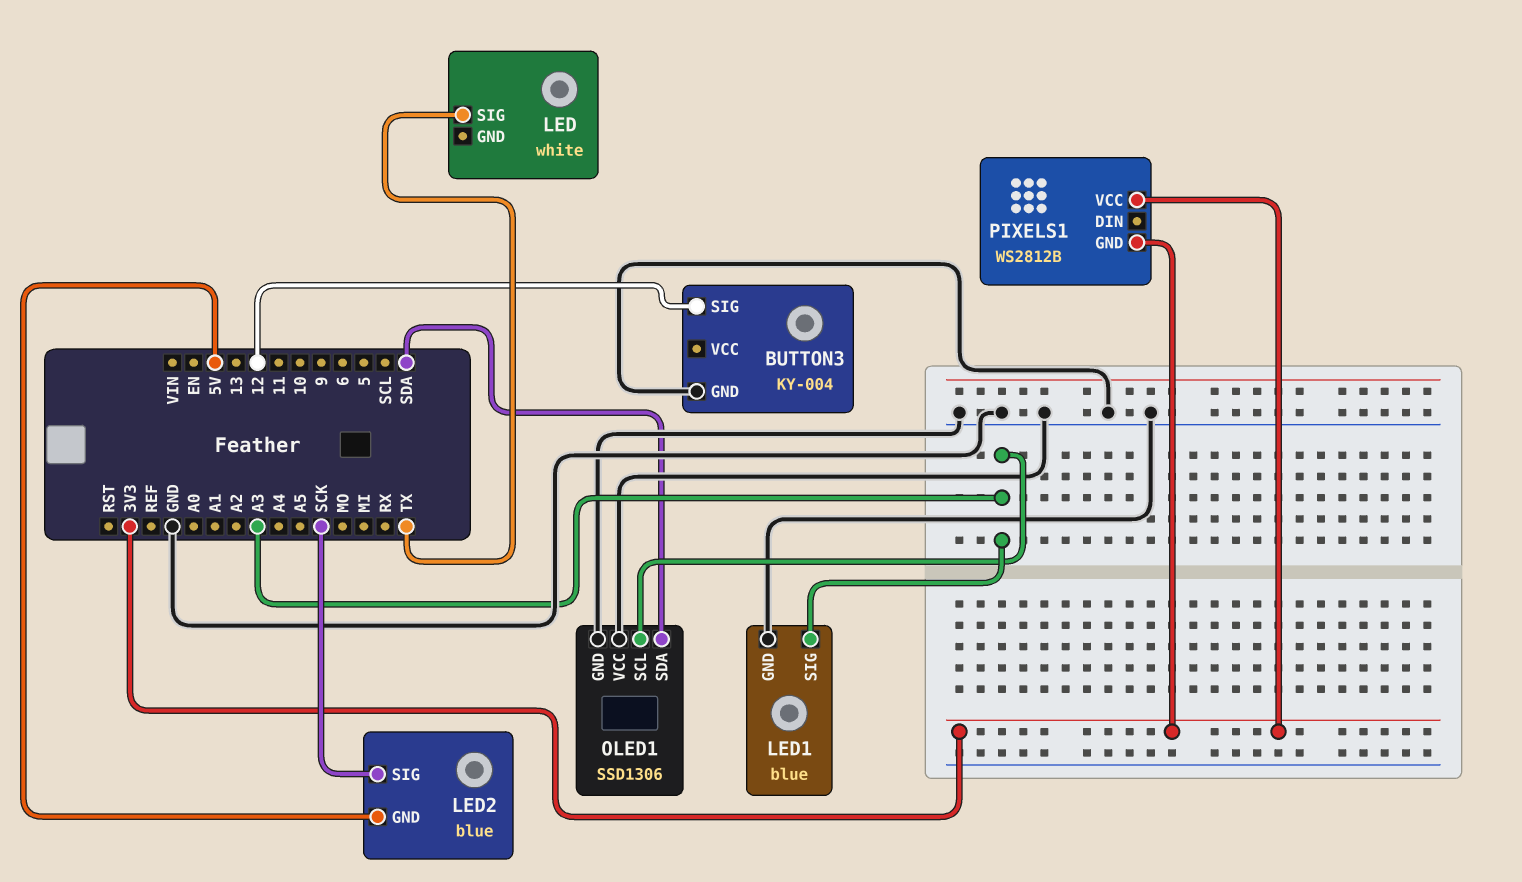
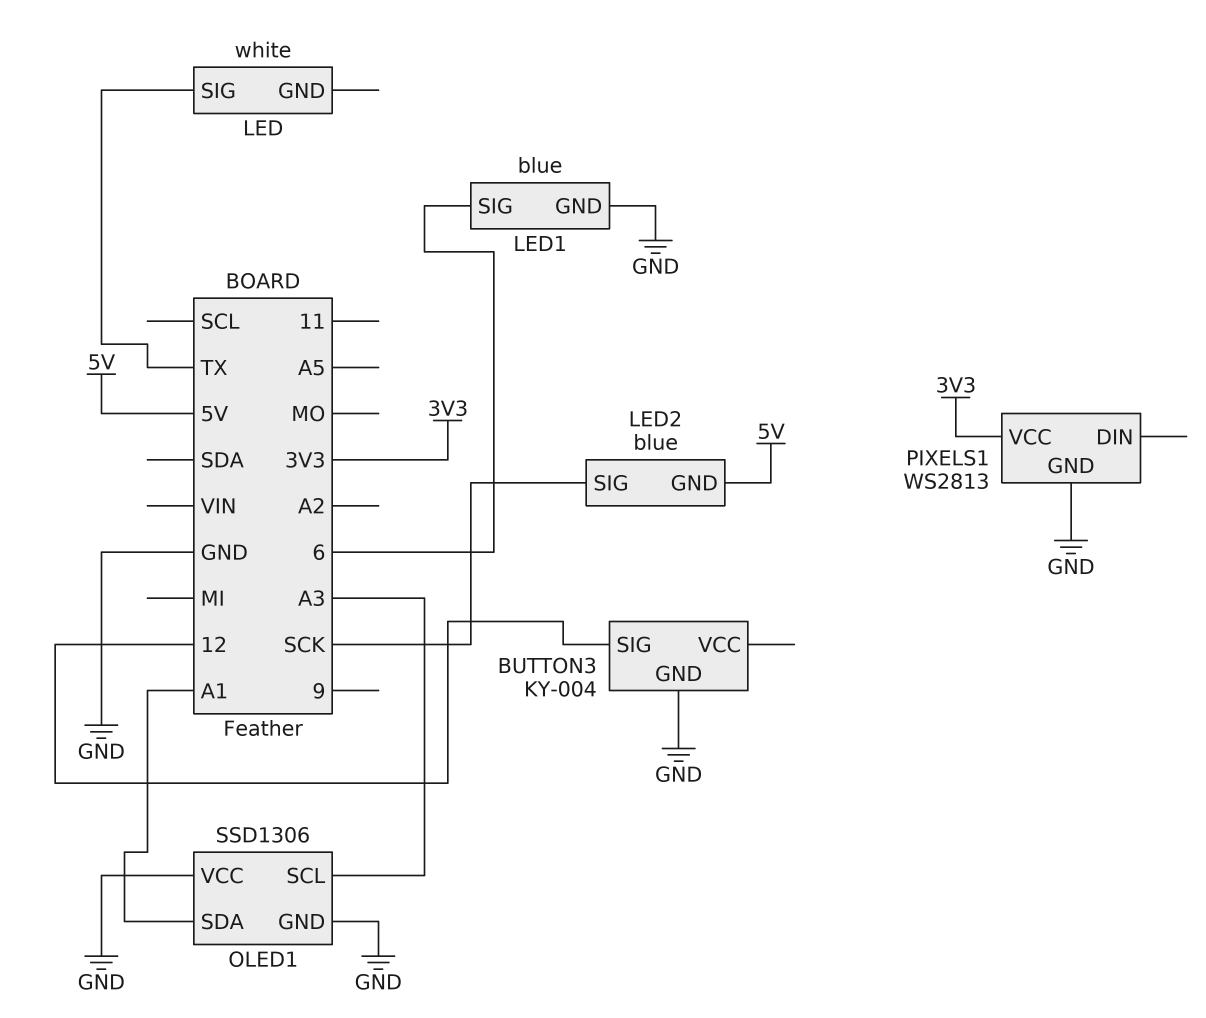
LED1 pin SIG: A3 -> 6
OLED1 pin SDA: SDA -> A1
PIXELS1: WS2812B -> WS2813
PIXELS1 pin GND: 3V3 -> GND

